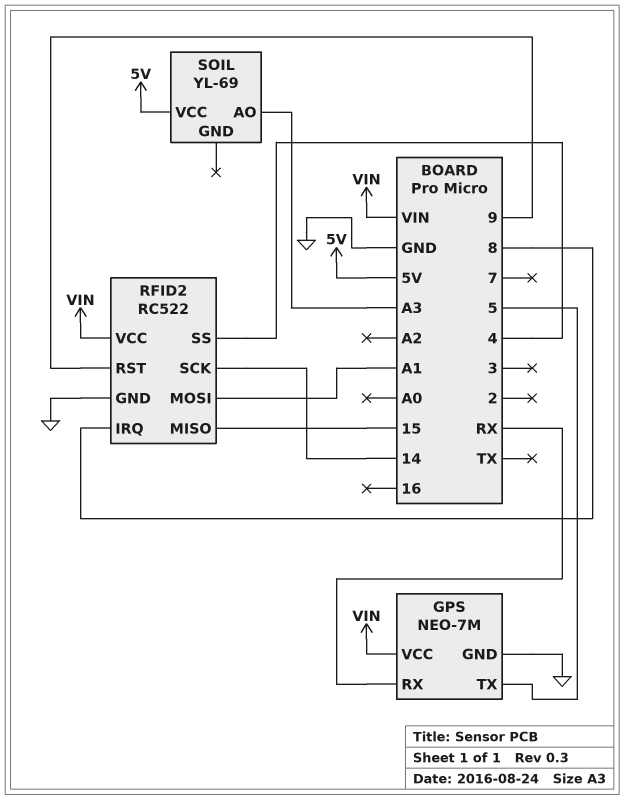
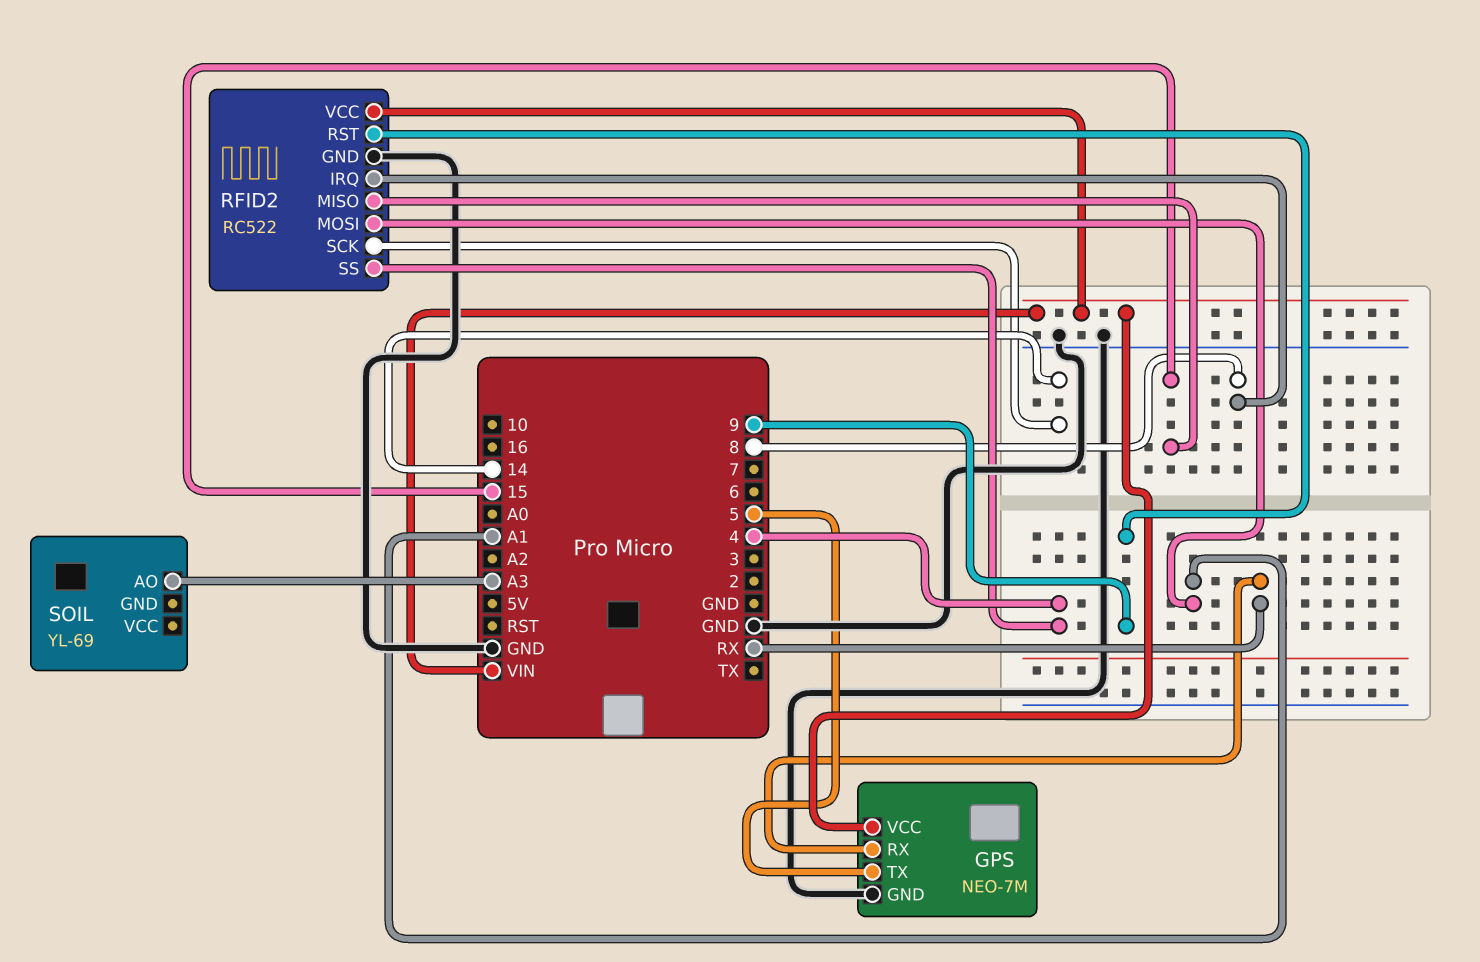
SOIL pin VCC: 5V -> none

